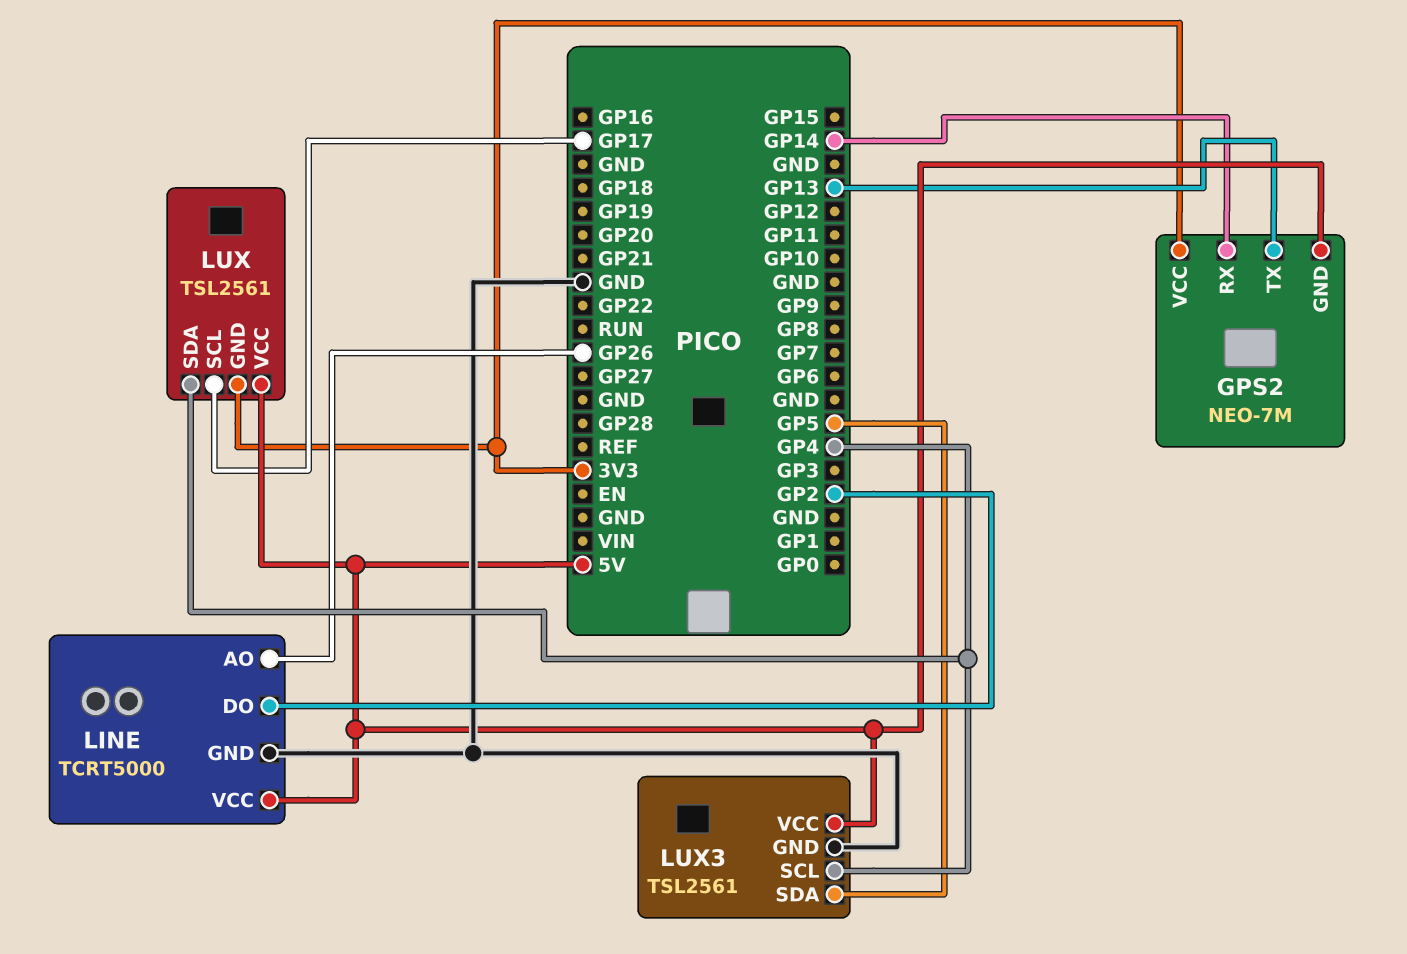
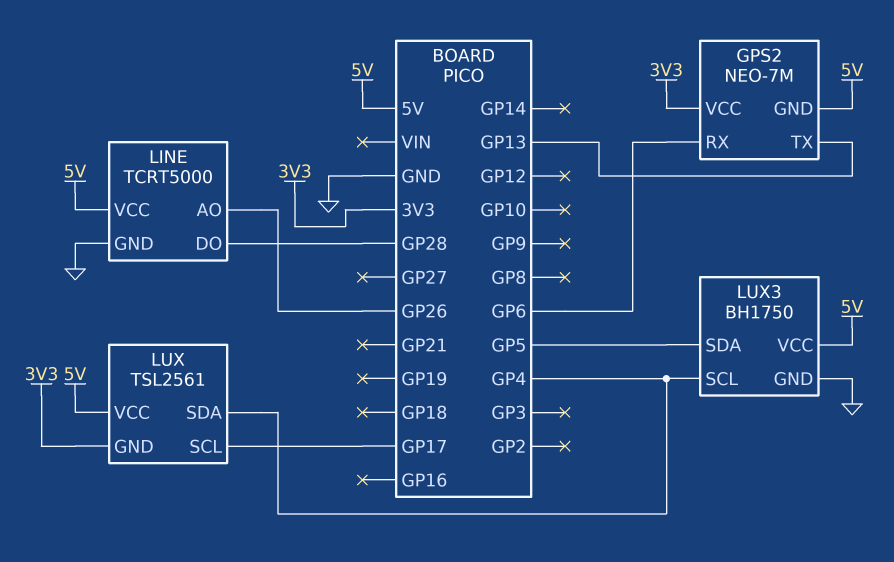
GPS2 pin RX: GP14 -> GP6
LINE pin DO: GP2 -> GP28
LUX3: TSL2561 -> BH1750

